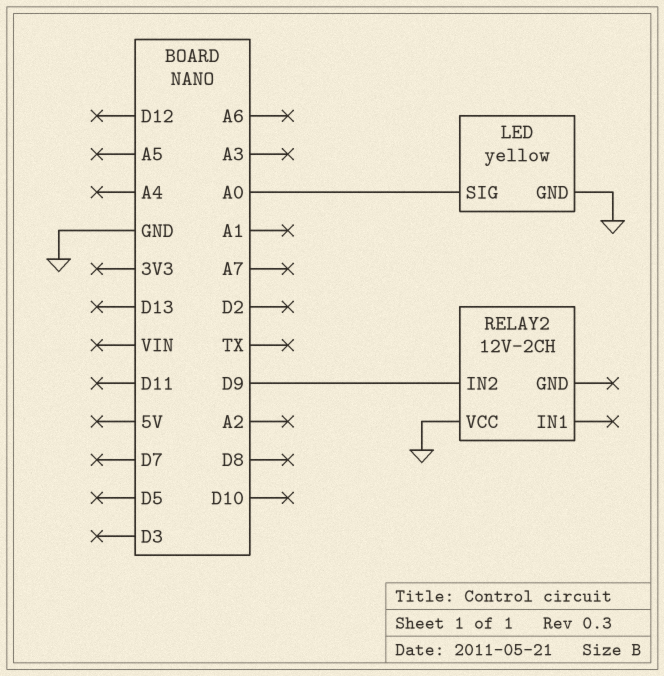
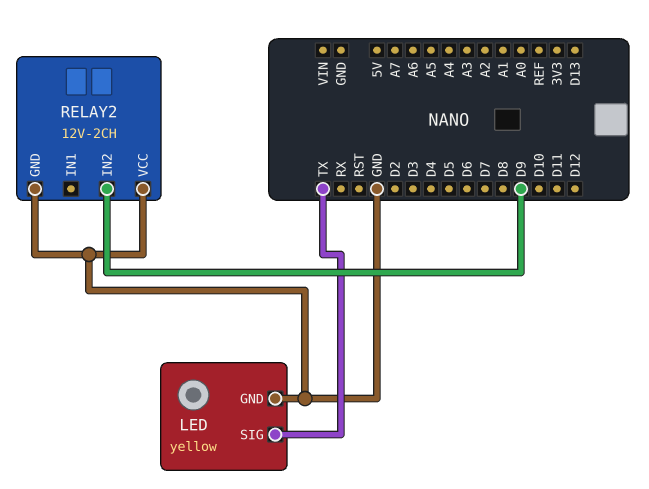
LED pin SIG: A0 -> TX
RELAY2 pin GND: none -> GND

